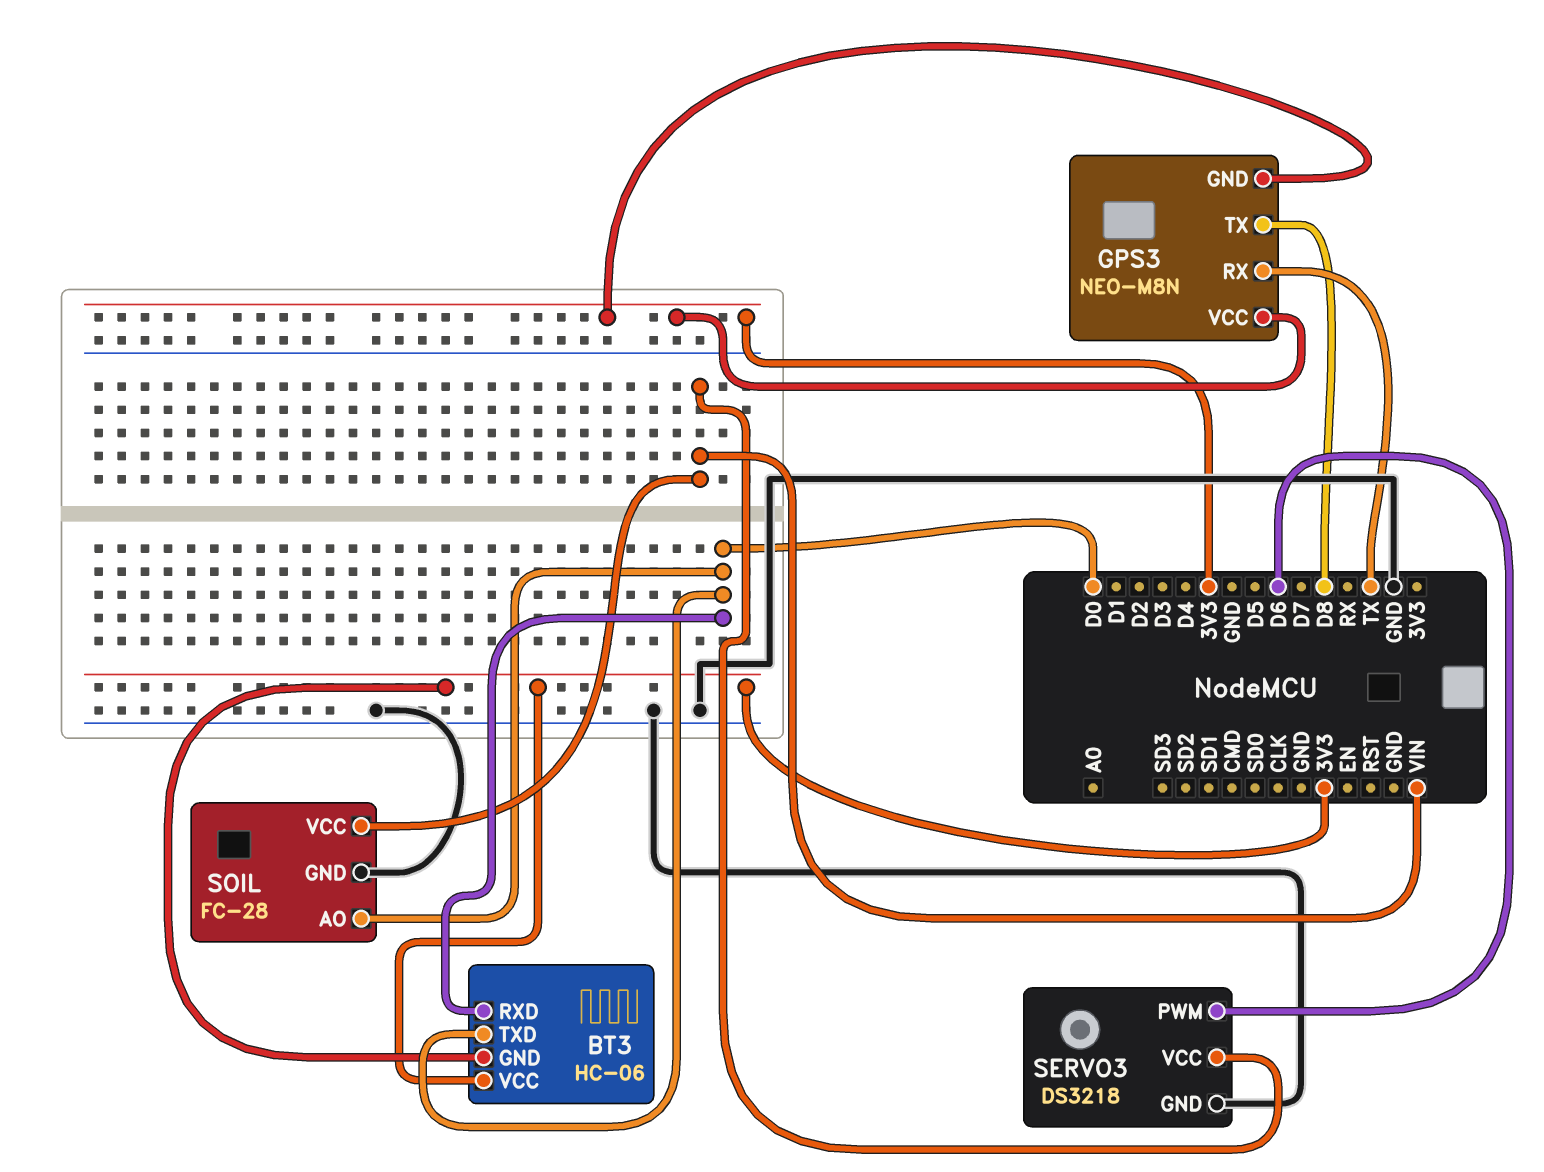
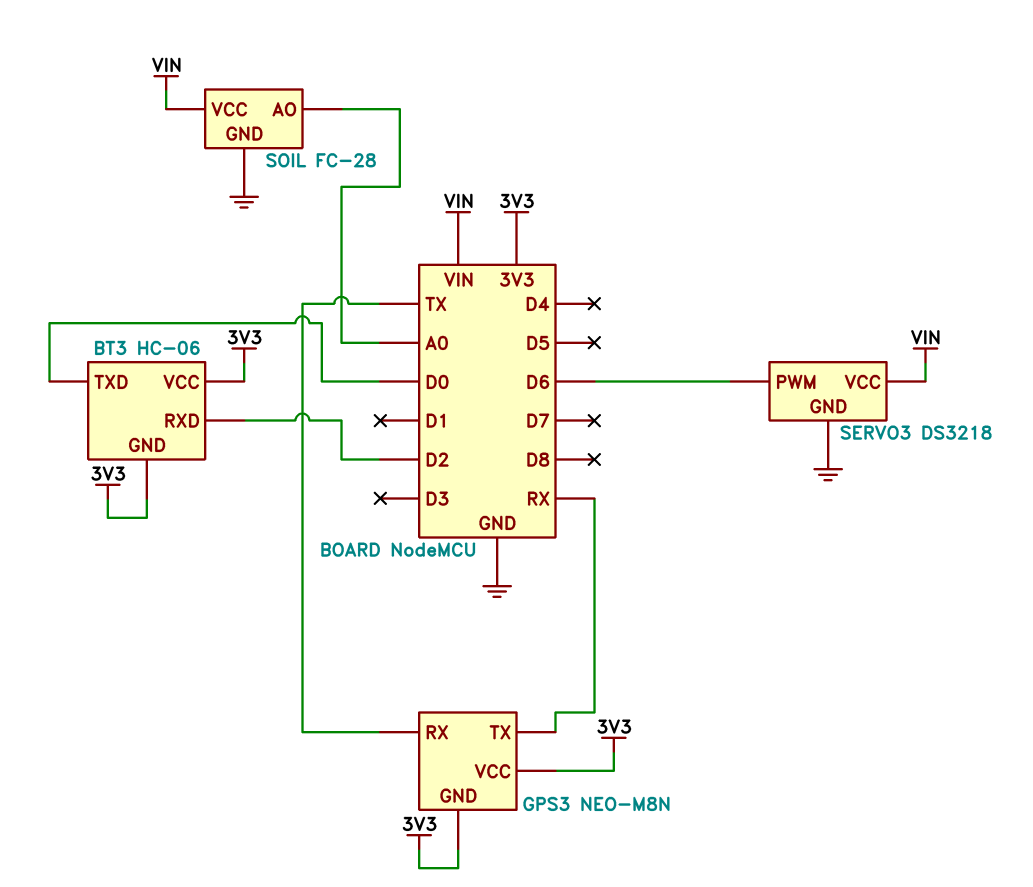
BT3 pin RXD: D0 -> D2
GPS3 pin TX: D8 -> RX
SOIL pin AO: D0 -> A0

